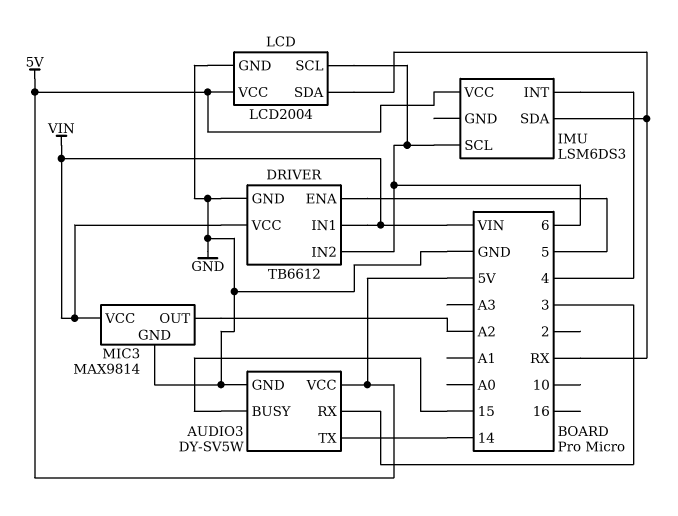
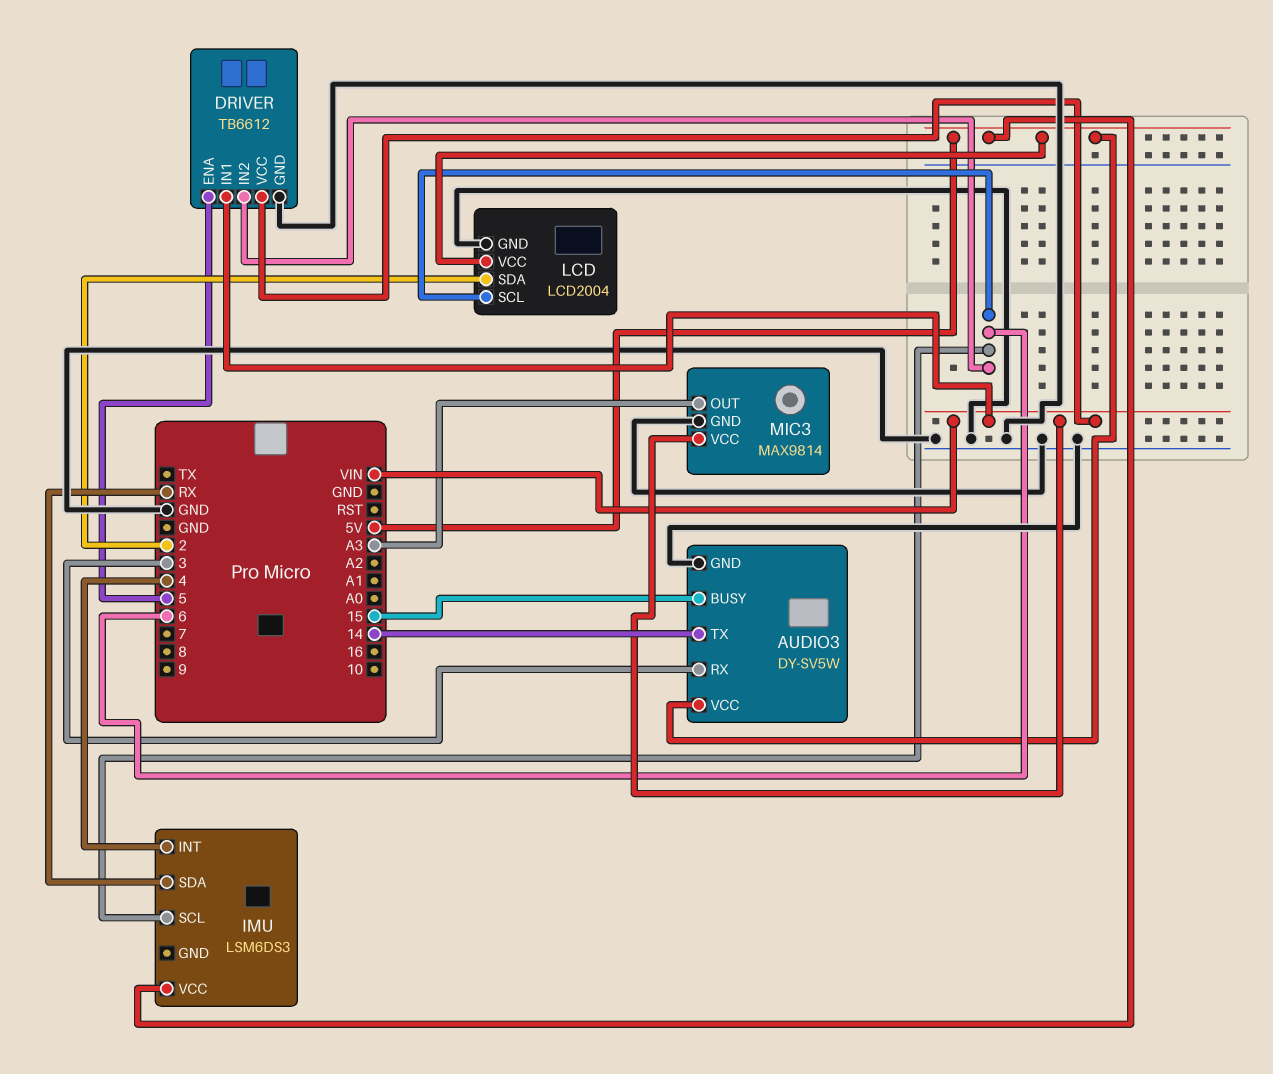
LCD pin SDA: RX -> 2
MIC3 pin OUT: A2 -> A3

